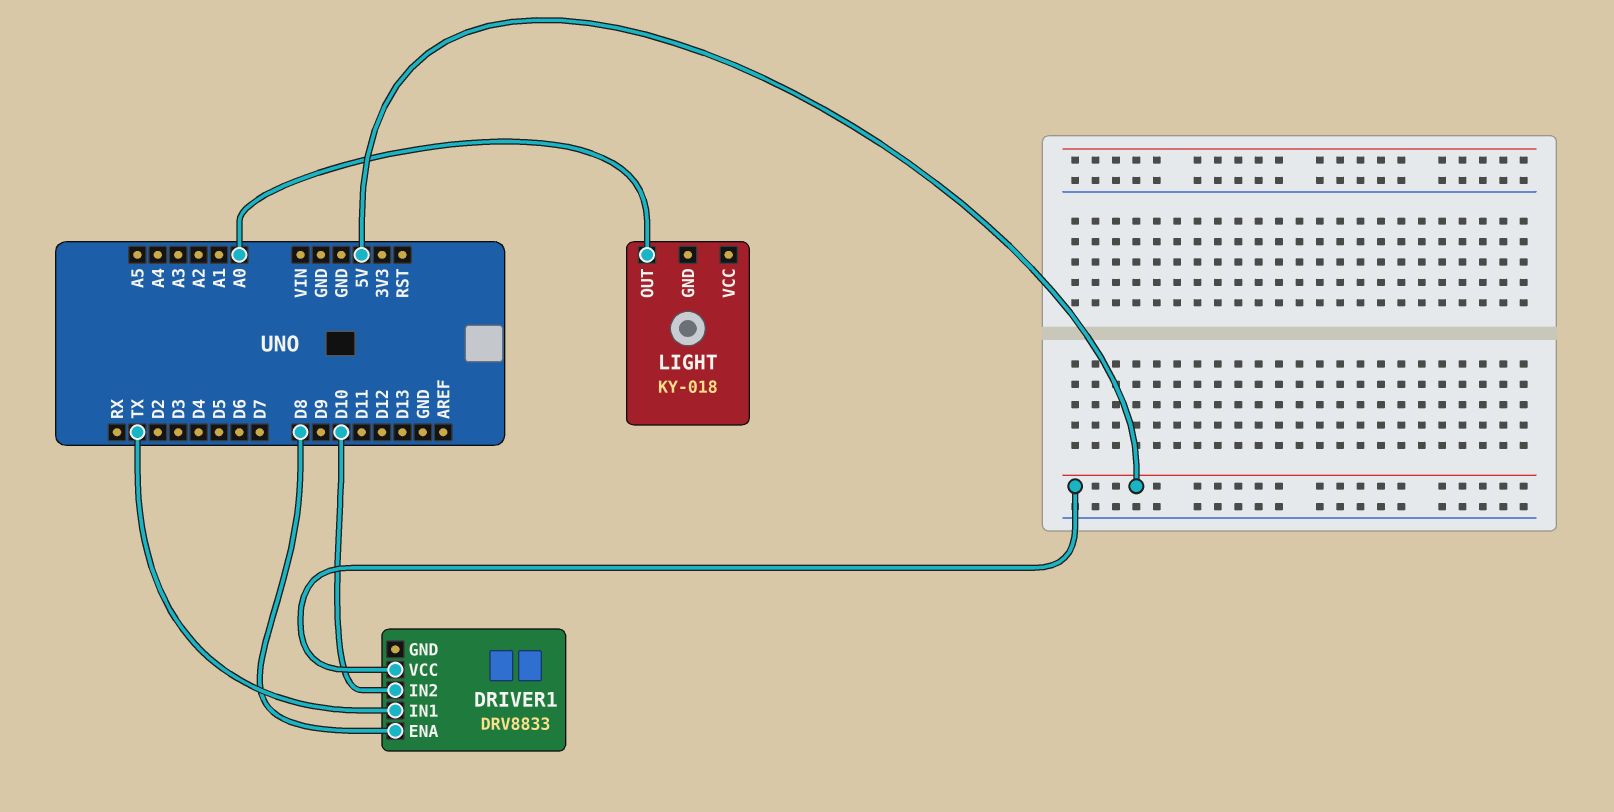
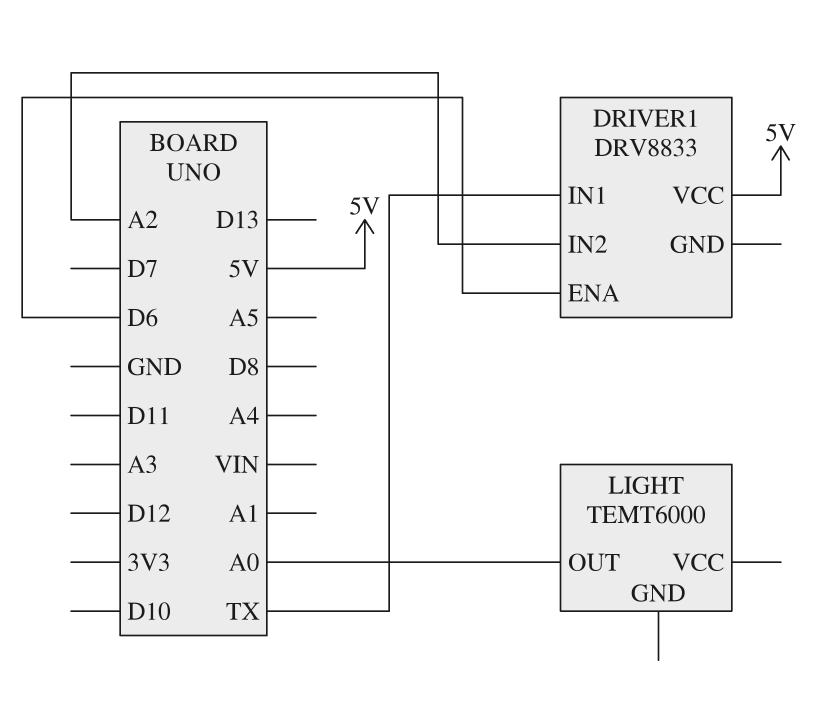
DRIVER1 pin ENA: D8 -> D6
DRIVER1 pin IN2: D10 -> A2
LIGHT: KY-018 -> TEMT6000

